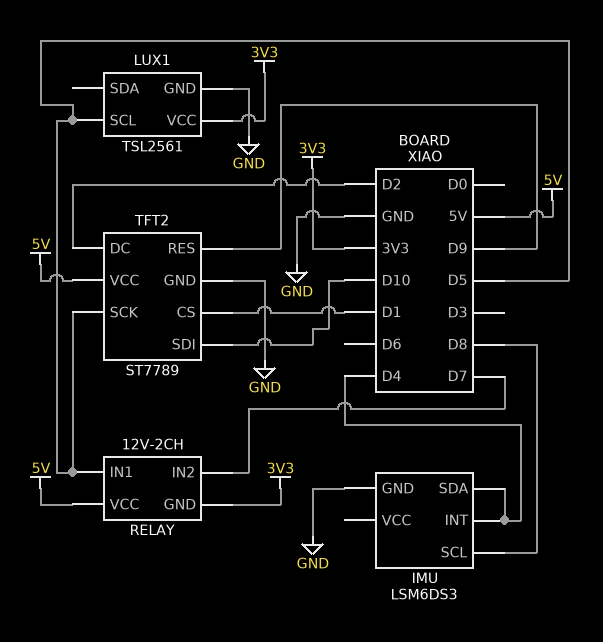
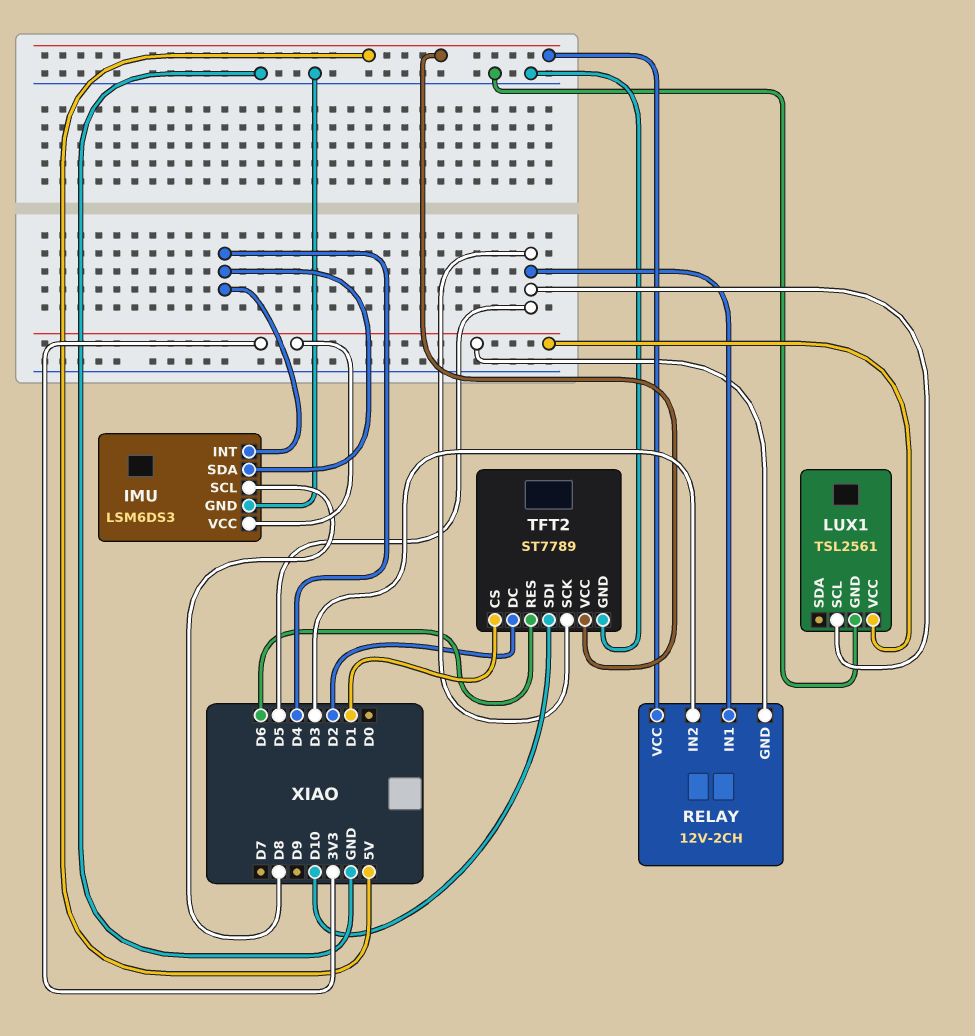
IMU pin VCC: none -> 3V3
RELAY pin IN2: D7 -> D3
TFT2 pin RES: D9 -> D6

